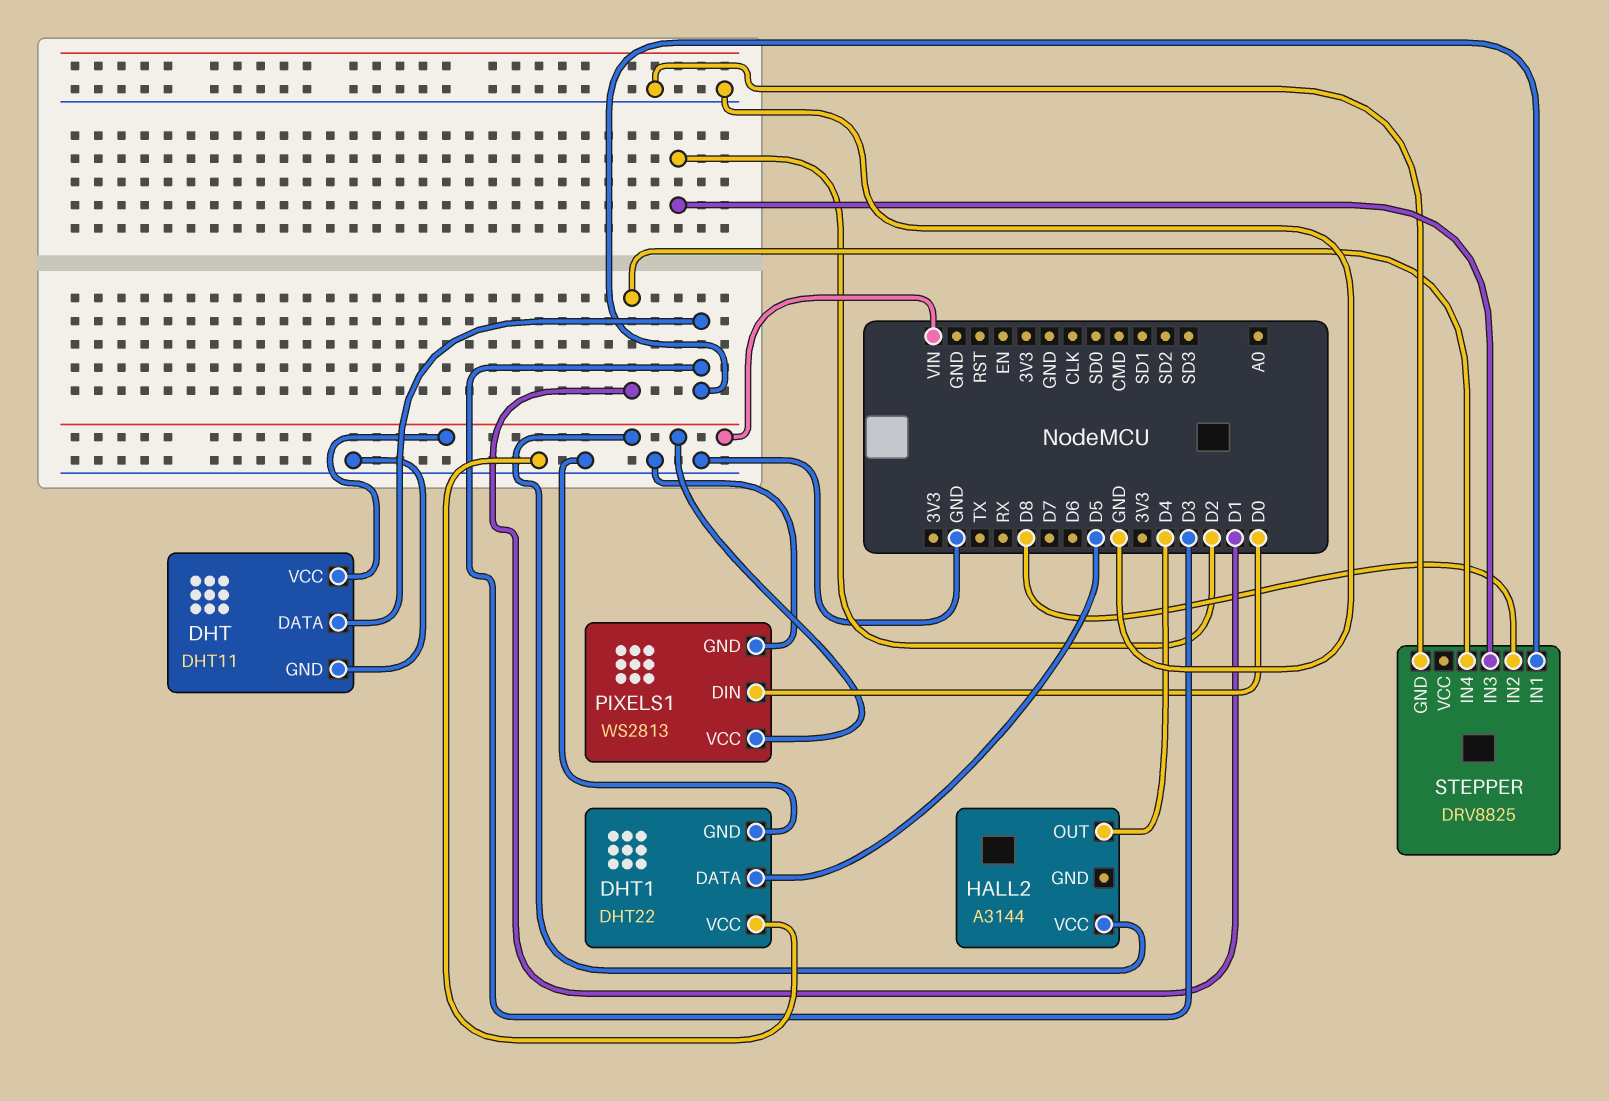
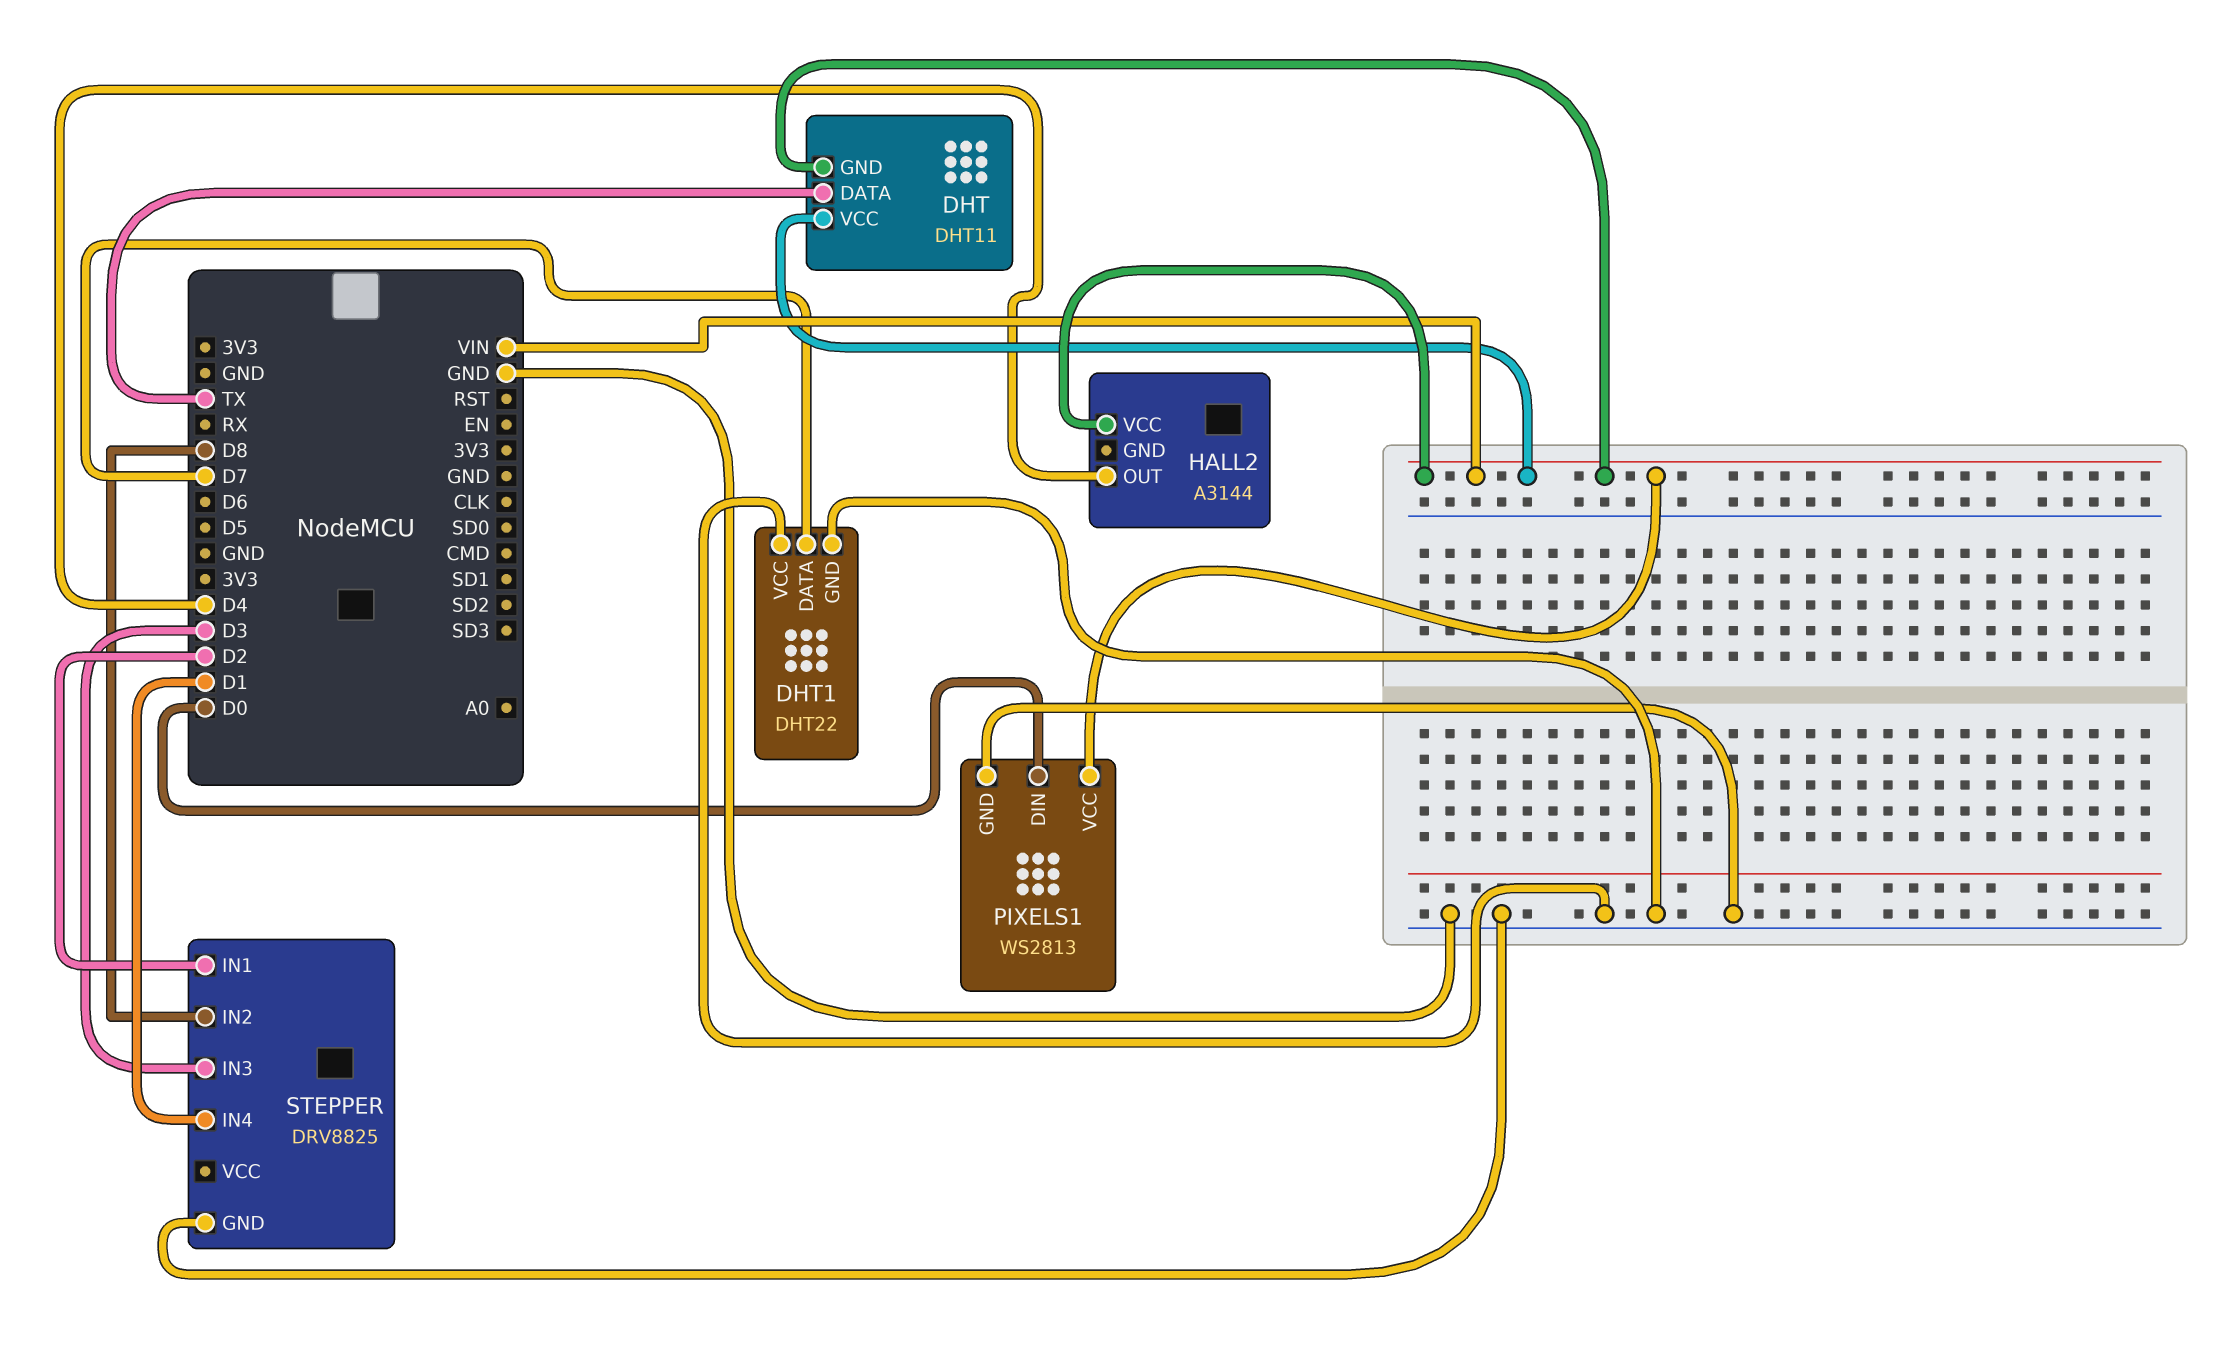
DHT pin DATA: D3 -> TX
DHT pin GND: GND -> VIN
DHT1 pin DATA: D5 -> D7
STEPPER pin IN1: D3 -> D2
STEPPER pin IN3: D2 -> D3

